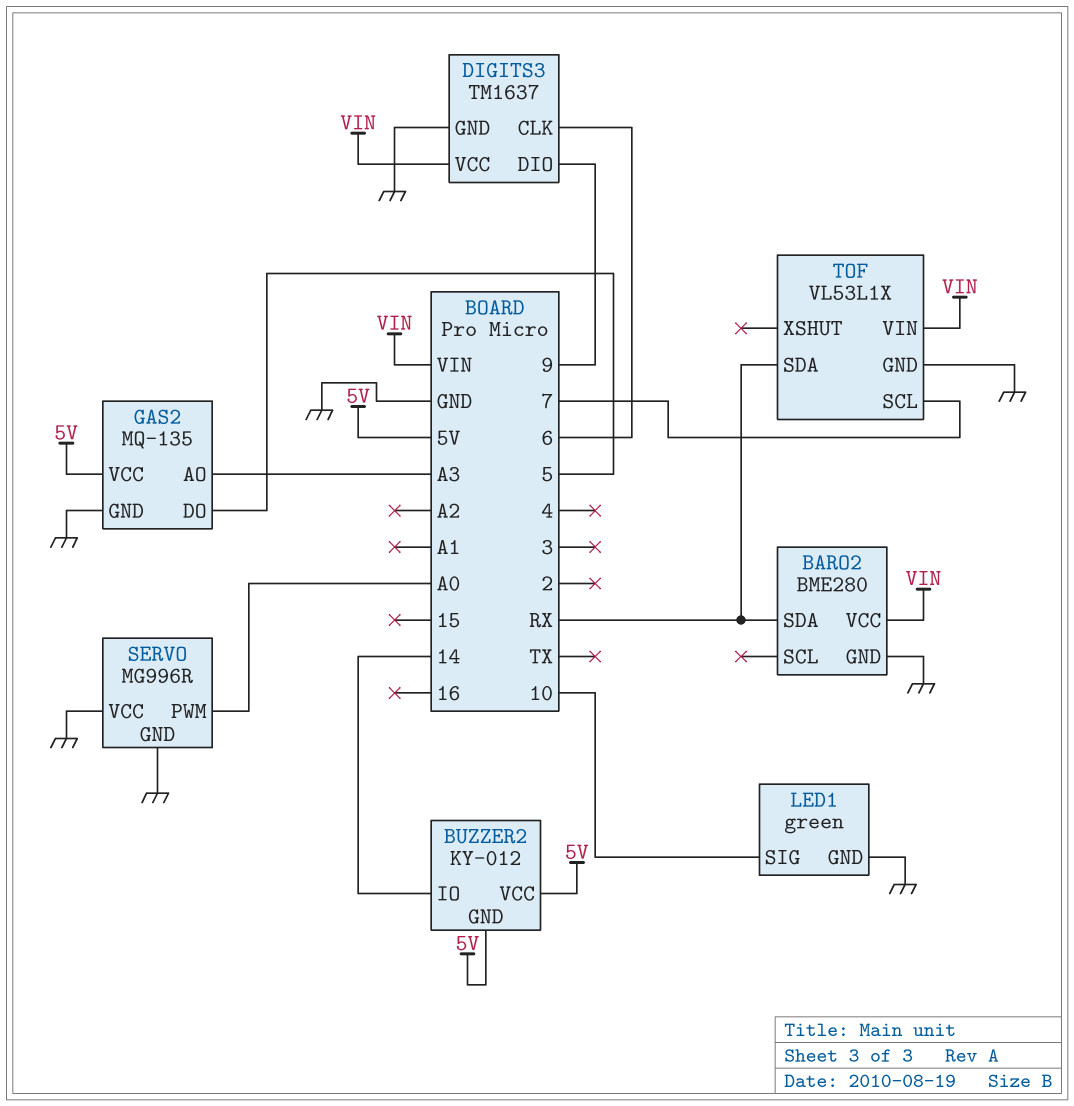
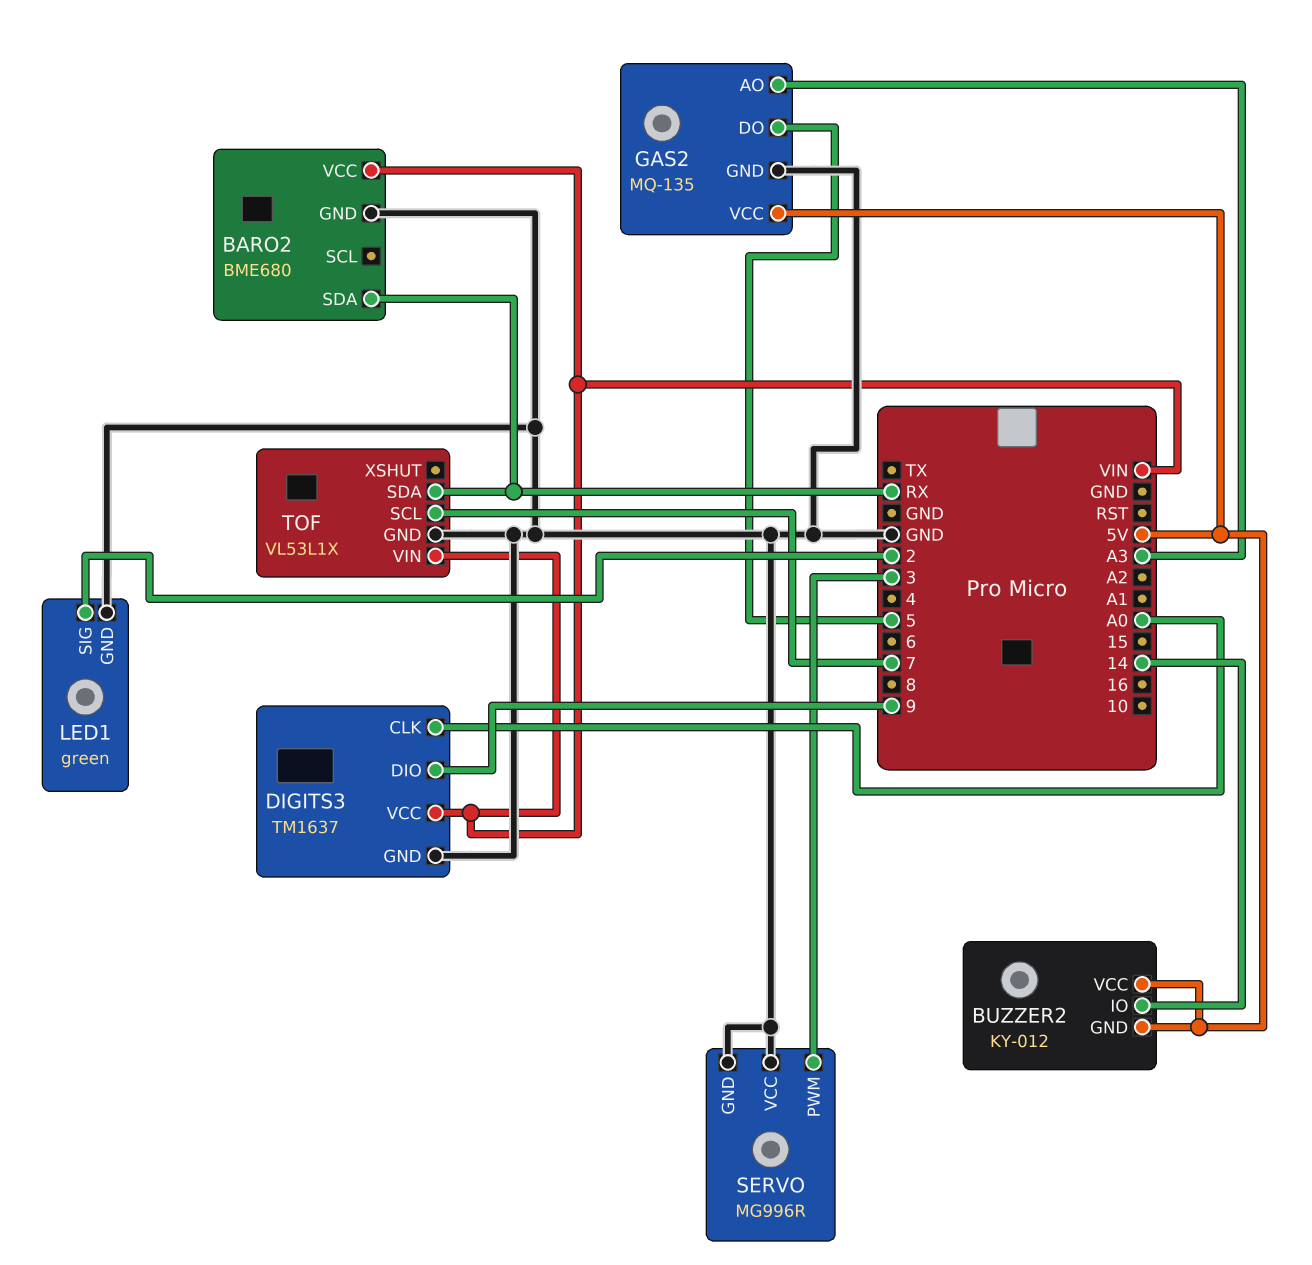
BARO2: BME280 -> BME680
DIGITS3 pin CLK: 6 -> A0
LED1 pin SIG: 10 -> 2
SERVO pin PWM: A0 -> 3

